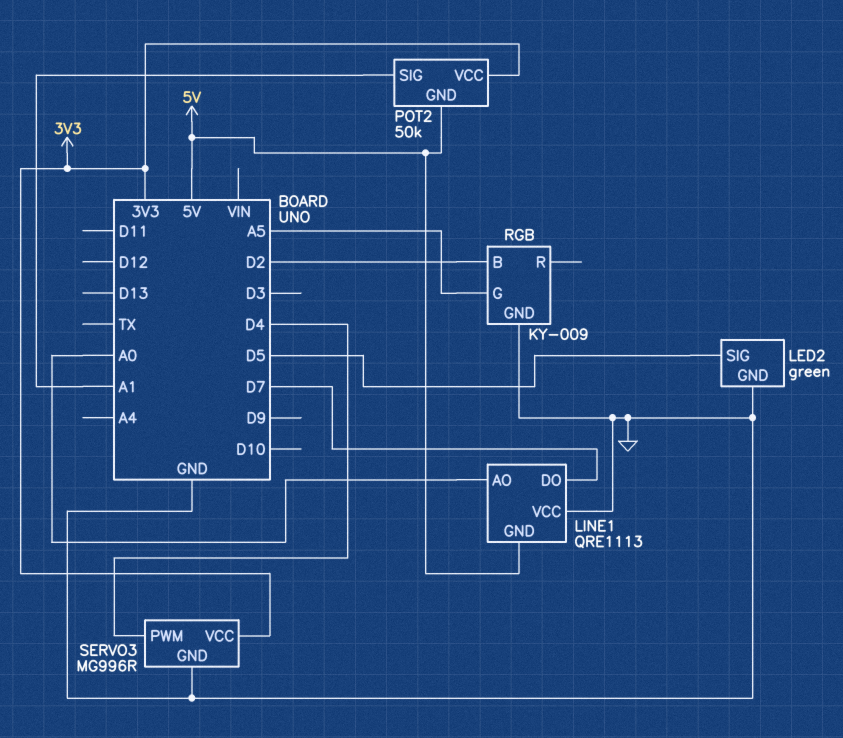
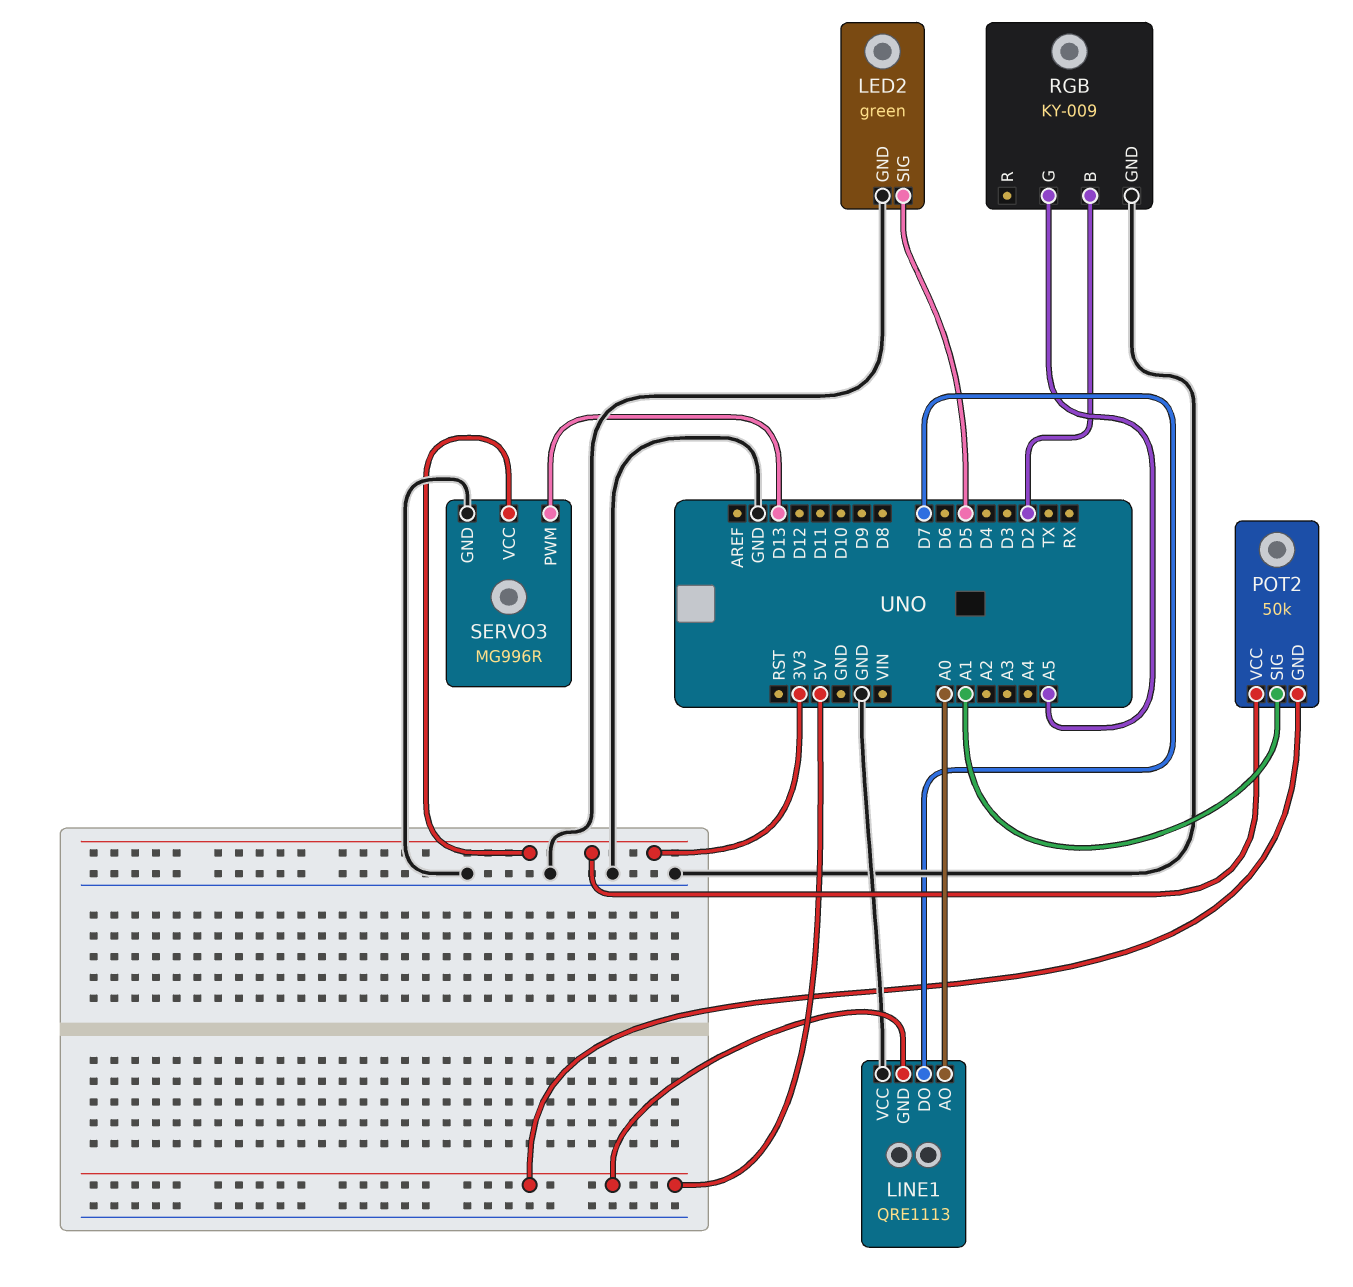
SERVO3 pin PWM: D4 -> D13

